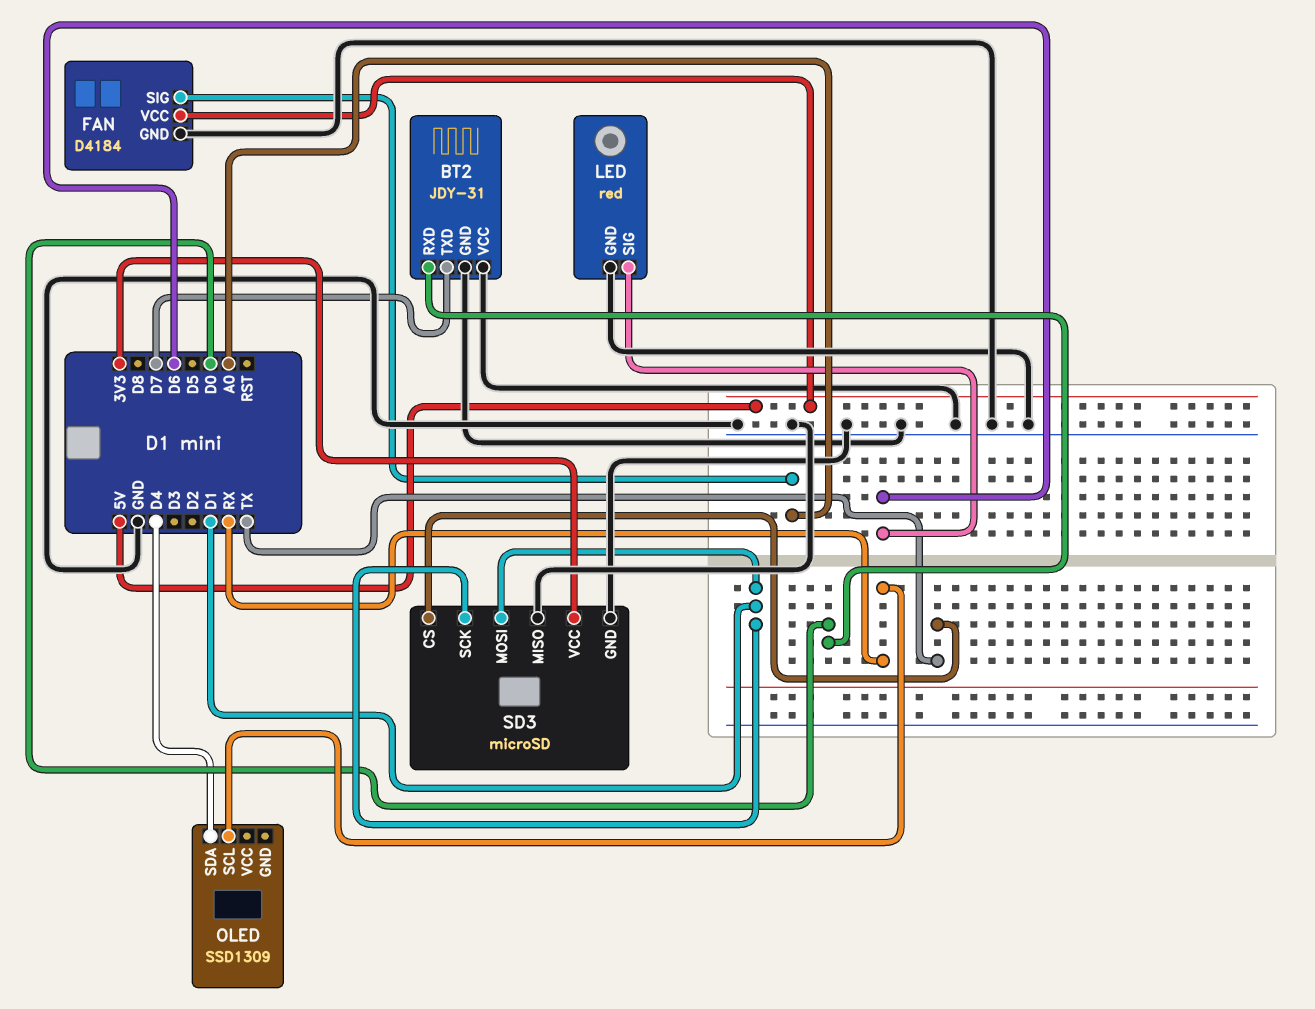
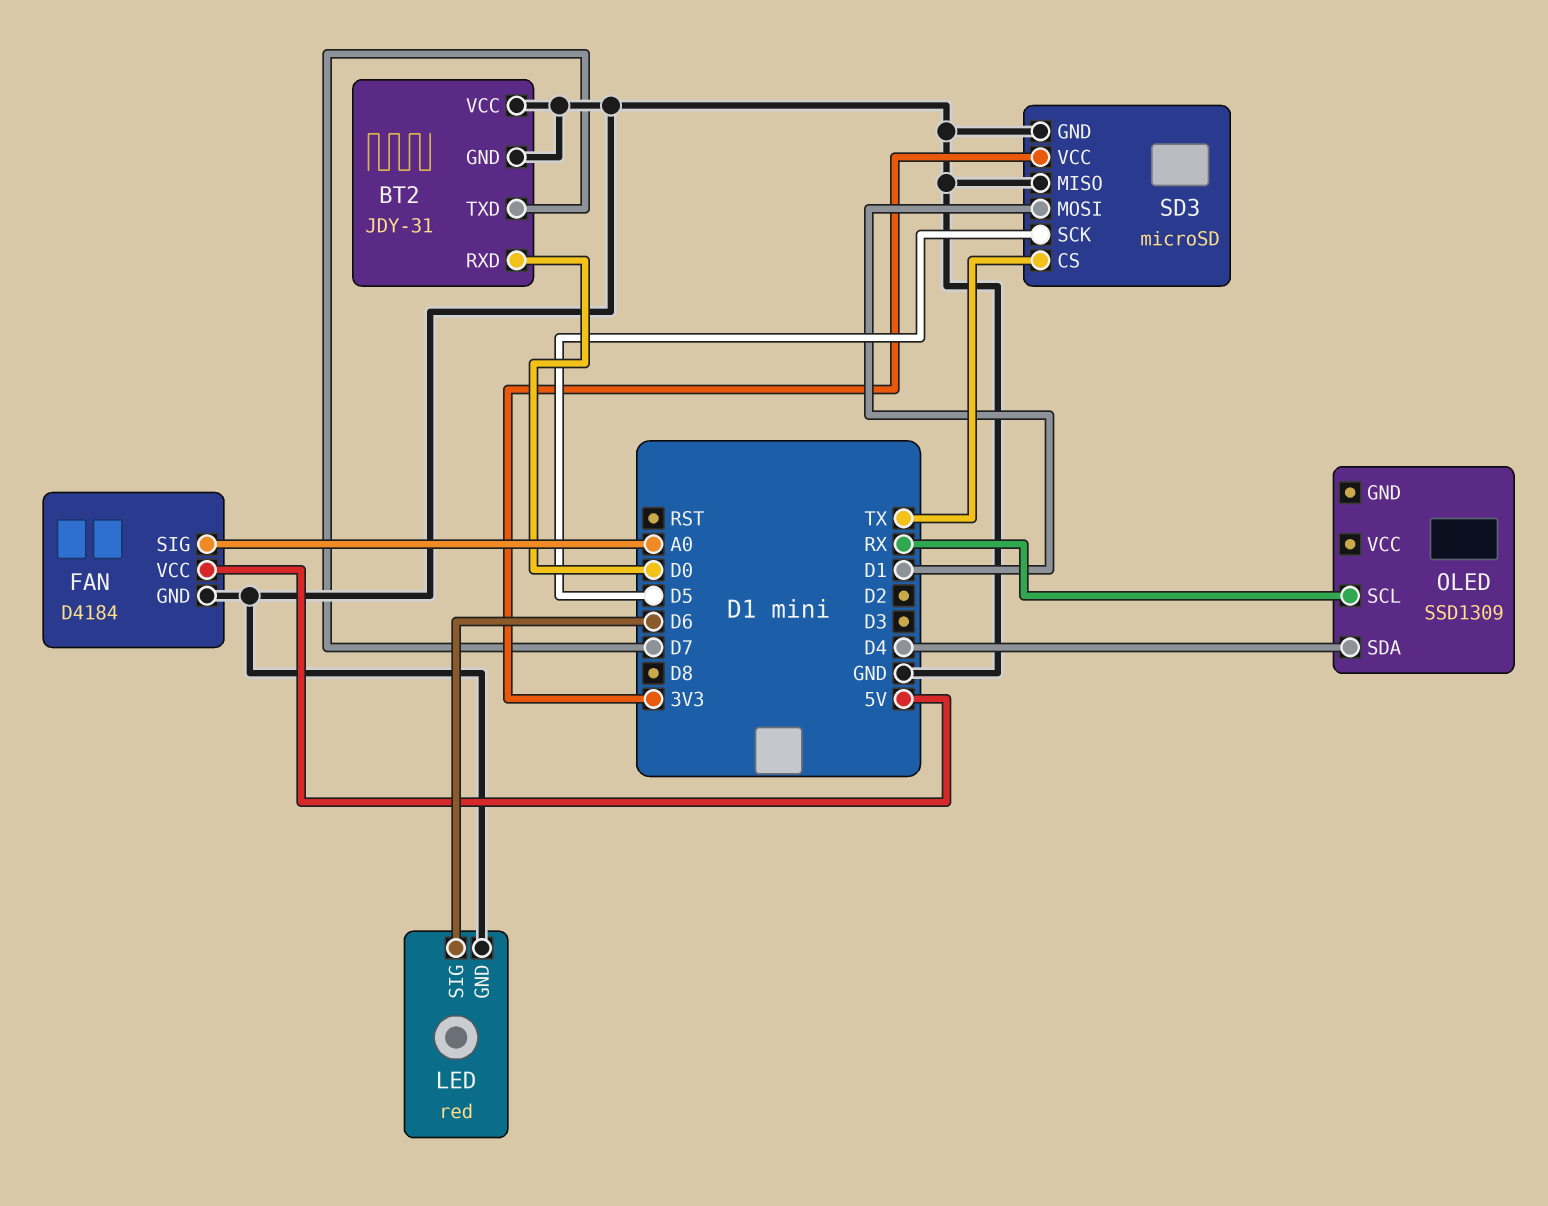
SD3 pin SCK: D1 -> D5

